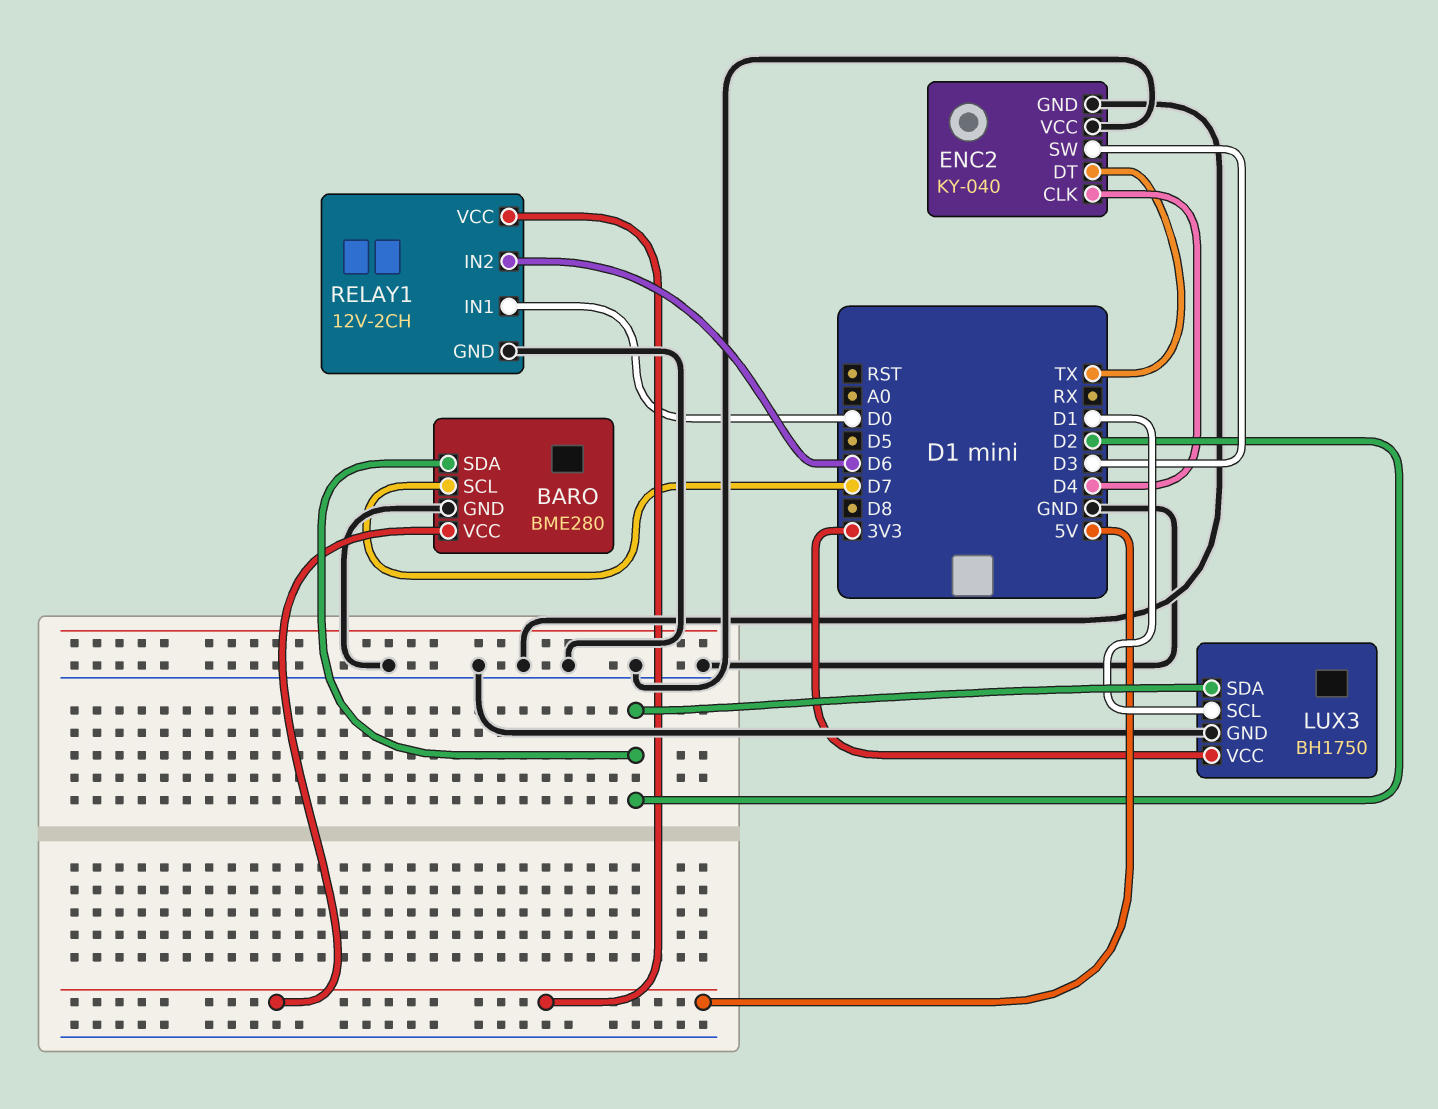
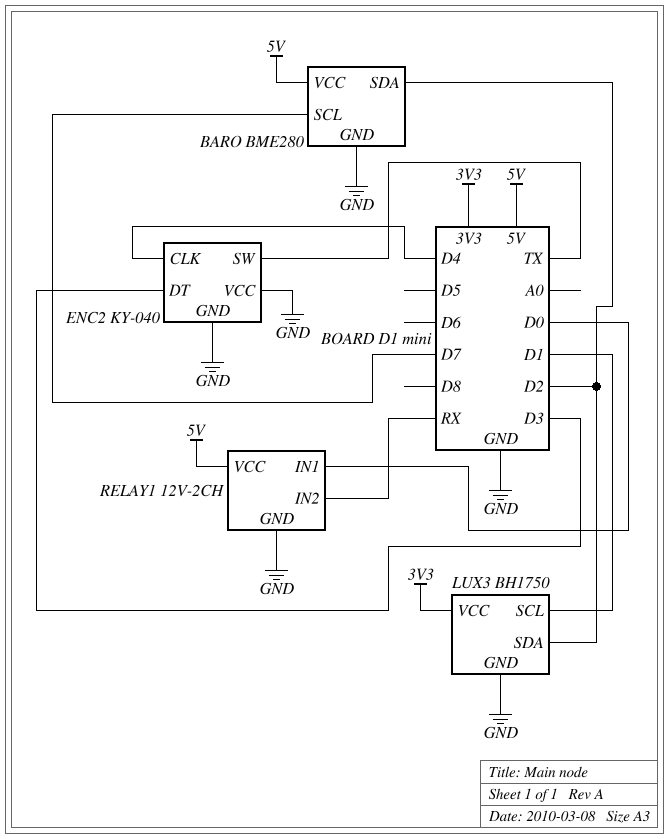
ENC2 pin DT: TX -> D3
ENC2 pin SW: D3 -> TX
RELAY1 pin IN2: D6 -> RX

